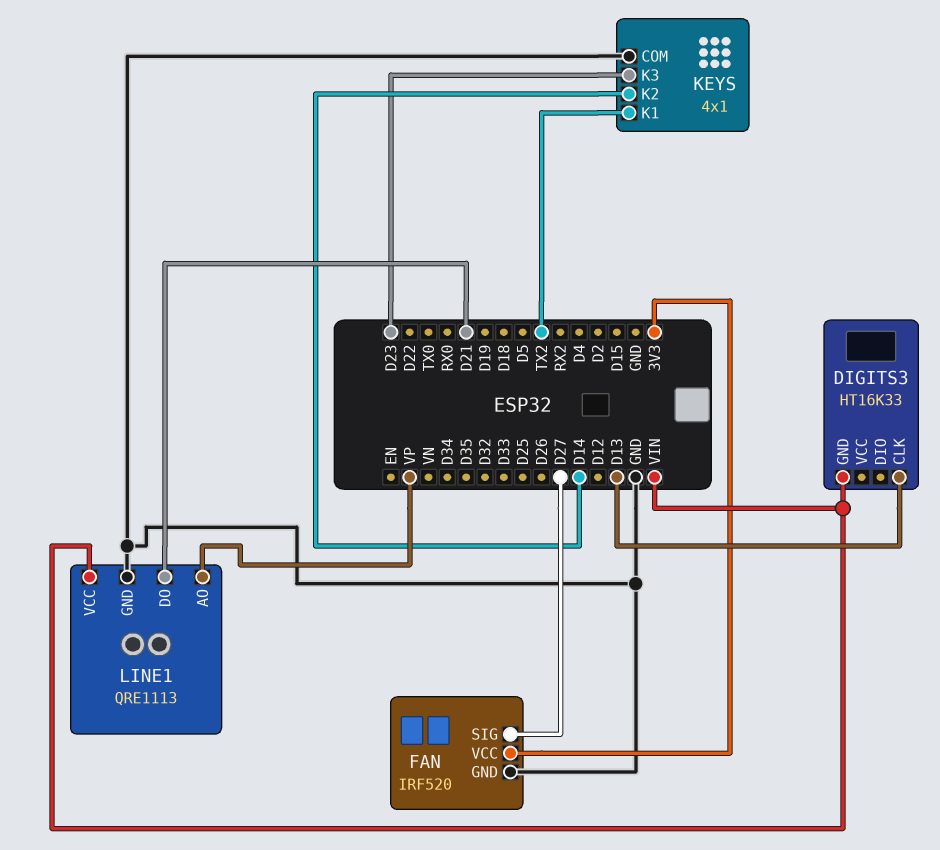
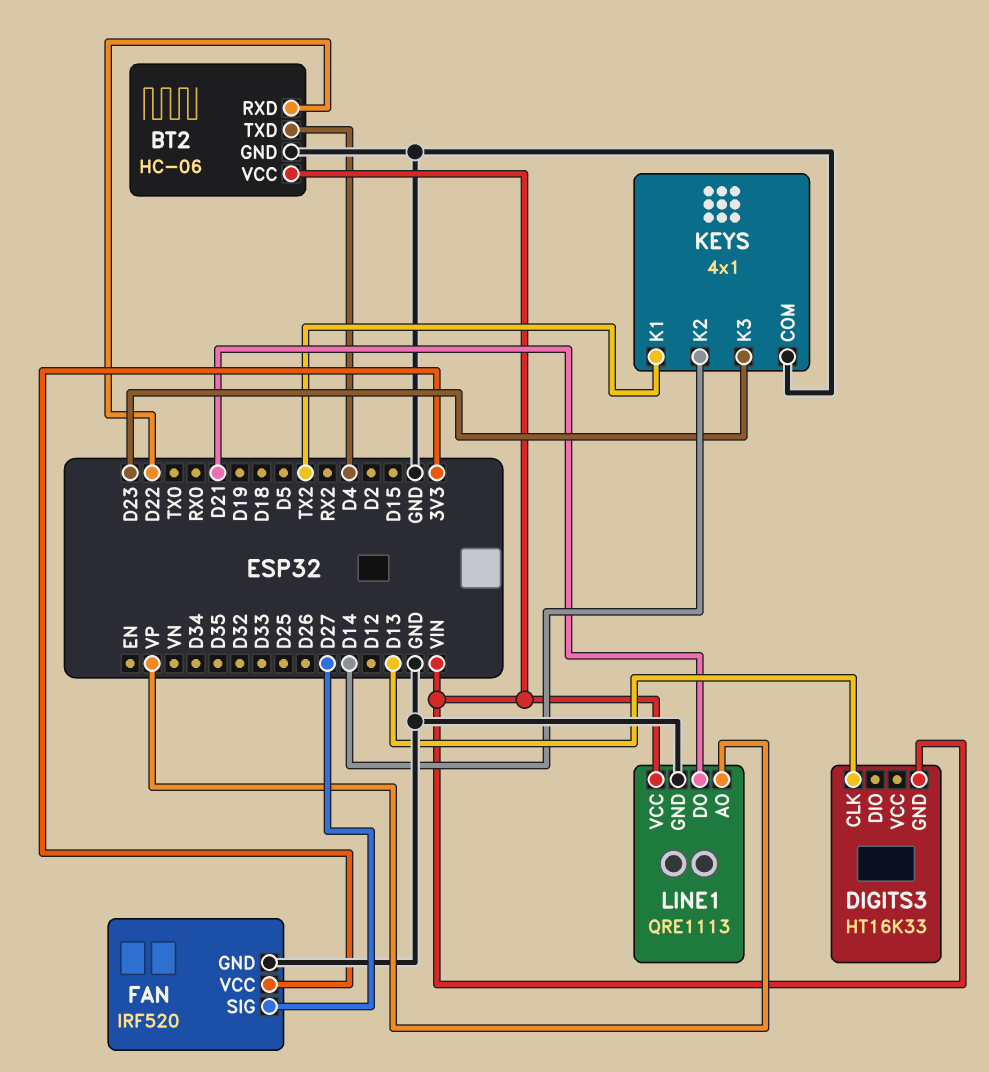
BT2: none -> HC-06
BT2 pin GND: none -> GND
BT2 pin RXD: none -> D22
BT2 pin TXD: none -> D4
BT2 pin VCC: none -> VIN

